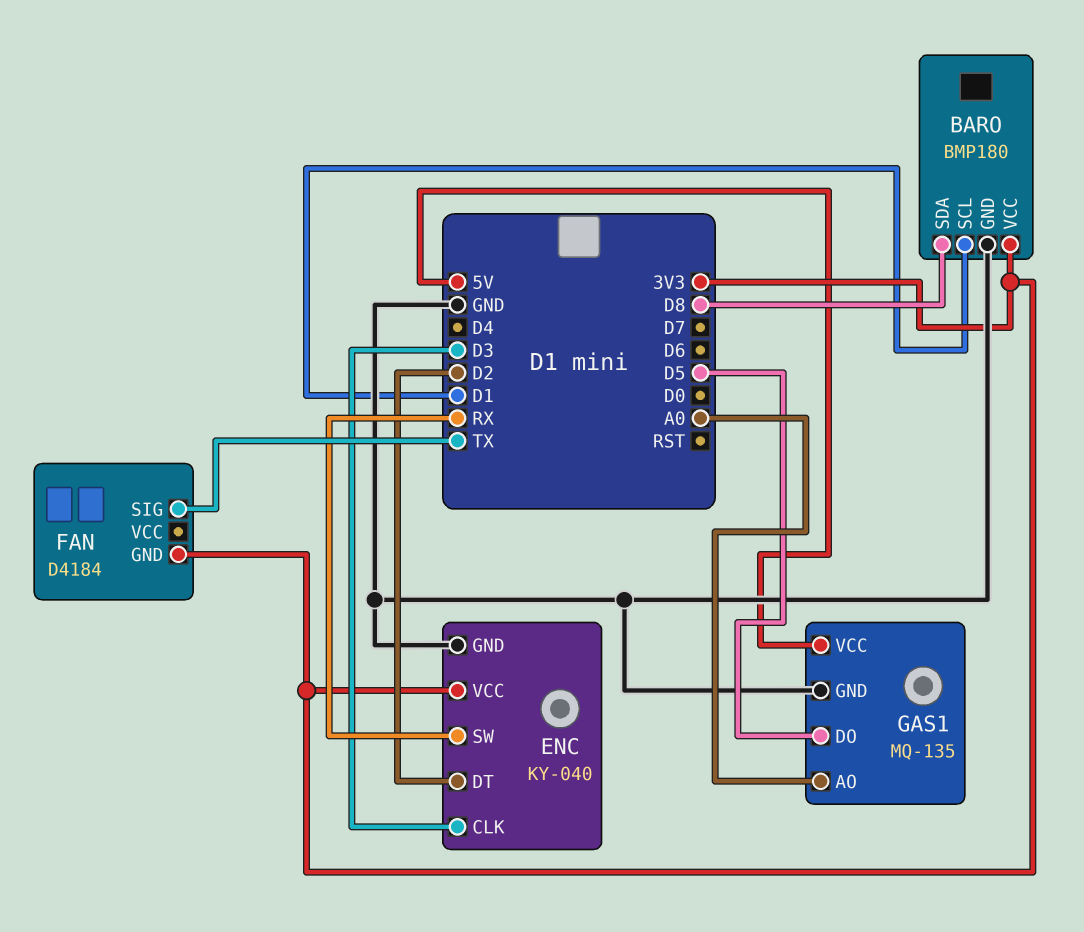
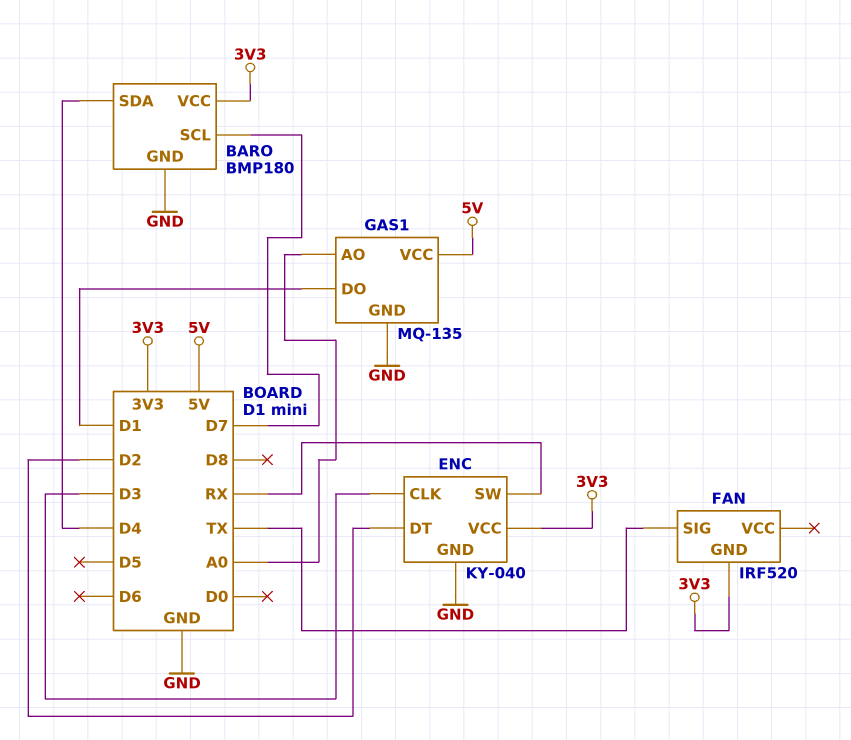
BARO pin SCL: D1 -> D7
BARO pin SDA: D8 -> D4
FAN: D4184 -> IRF520
GAS1 pin DO: D5 -> D1

